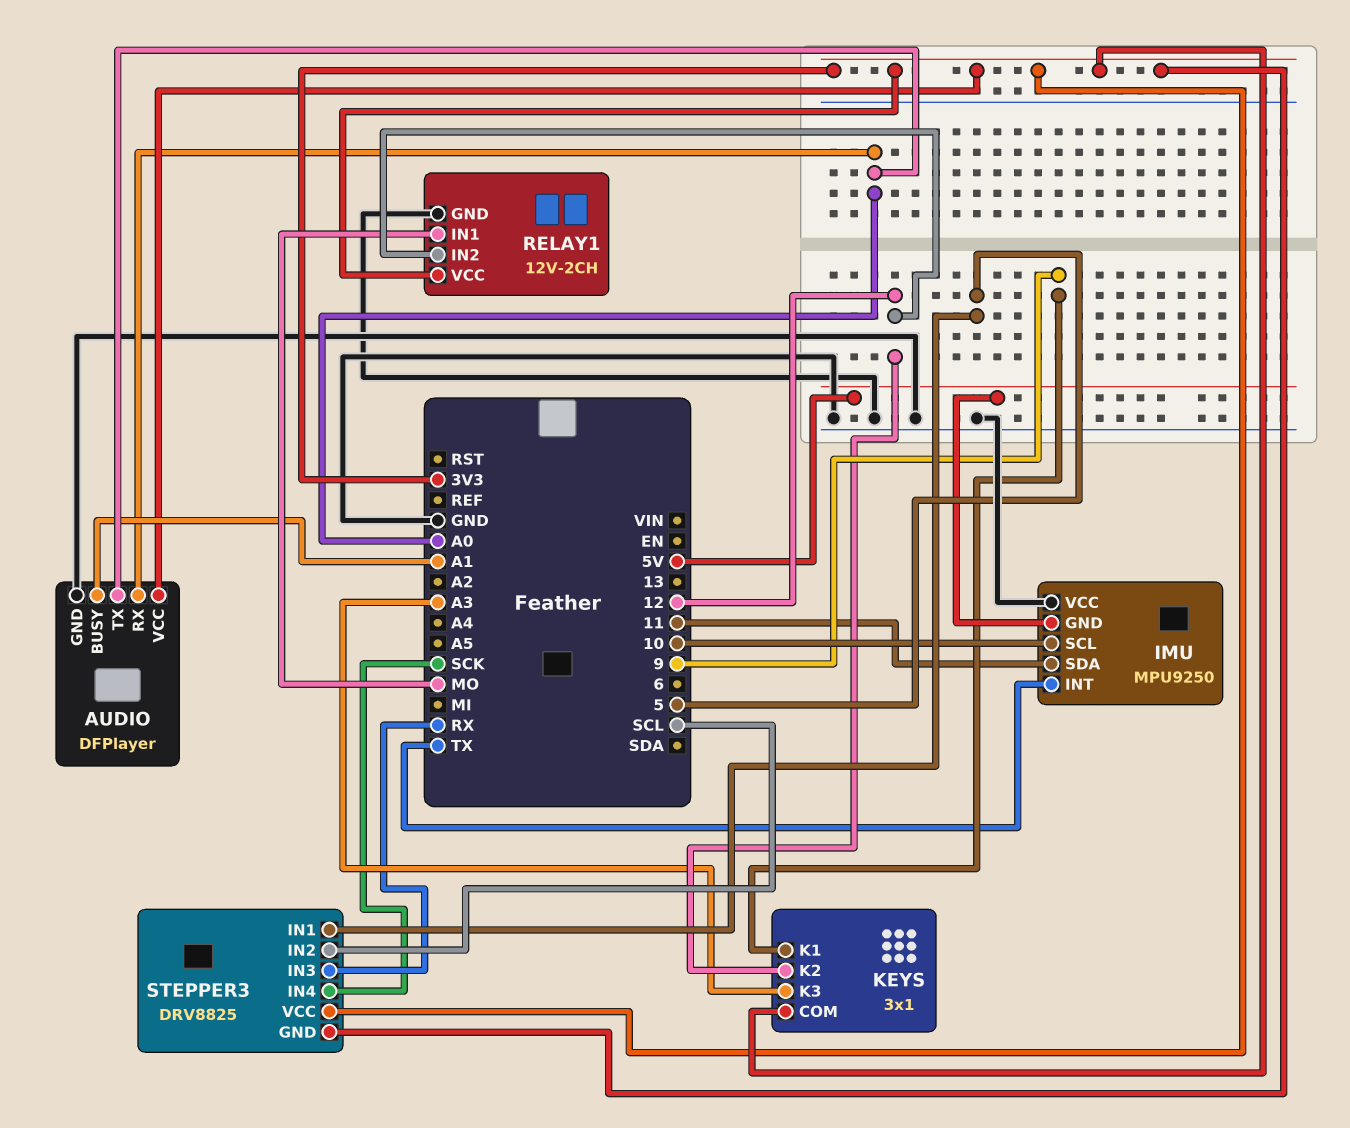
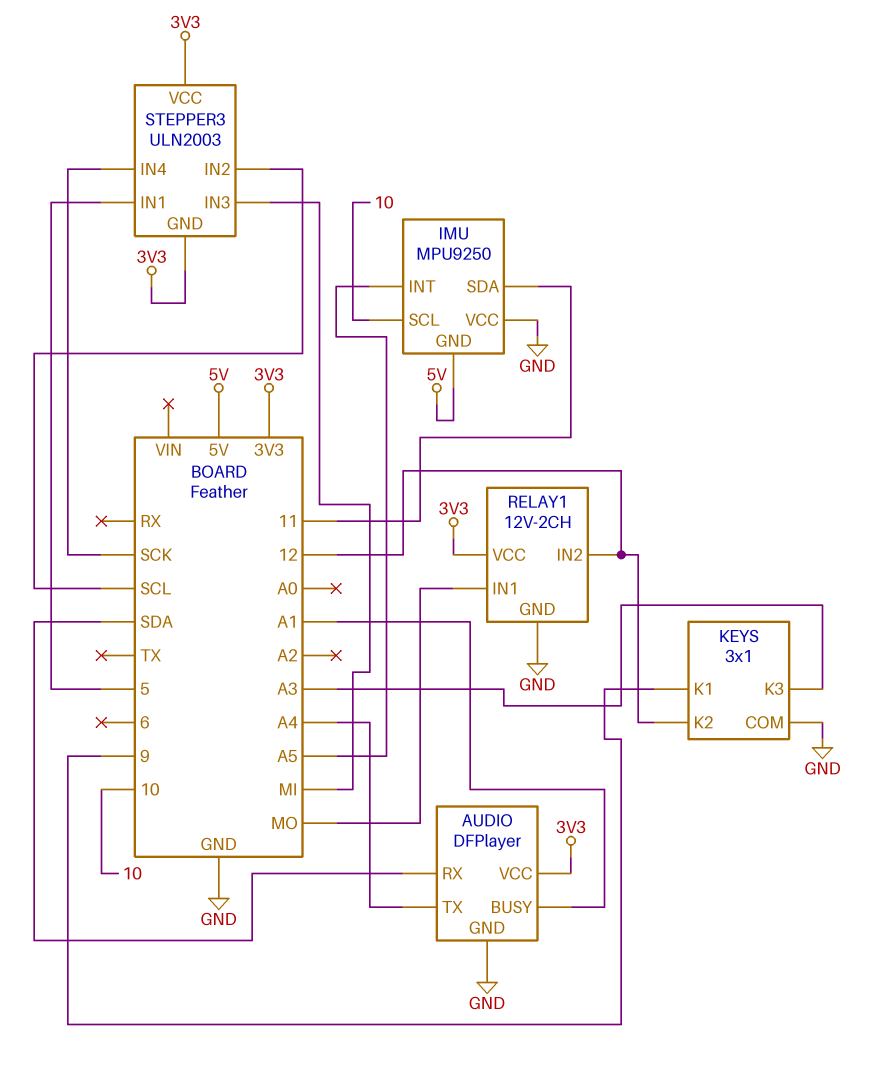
AUDIO pin RX: A0 -> SDA
AUDIO pin TX: A0 -> A4
IMU pin INT: TX -> A5
KEYS pin COM: 3V3 -> GND
STEPPER3: DRV8825 -> ULN2003
STEPPER3 pin IN3: RX -> MI

